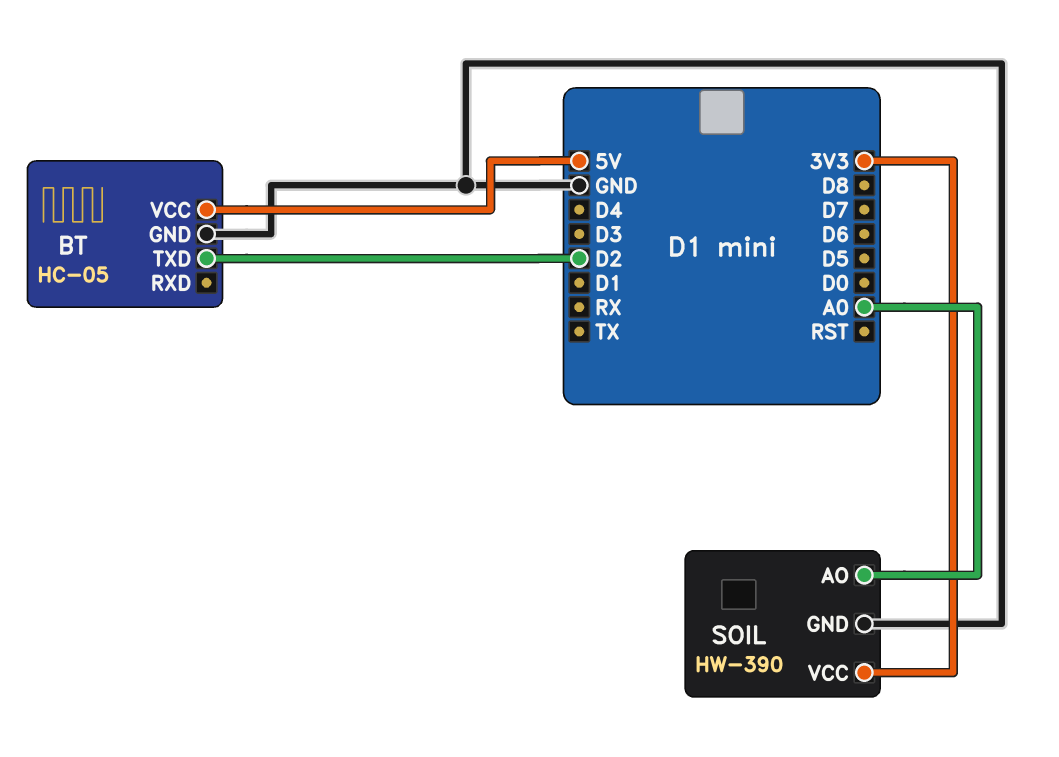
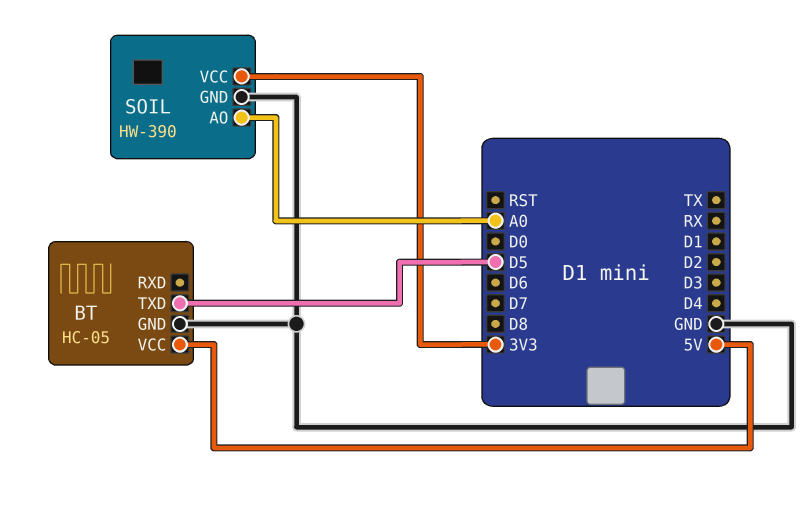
BT pin TXD: D2 -> D5

